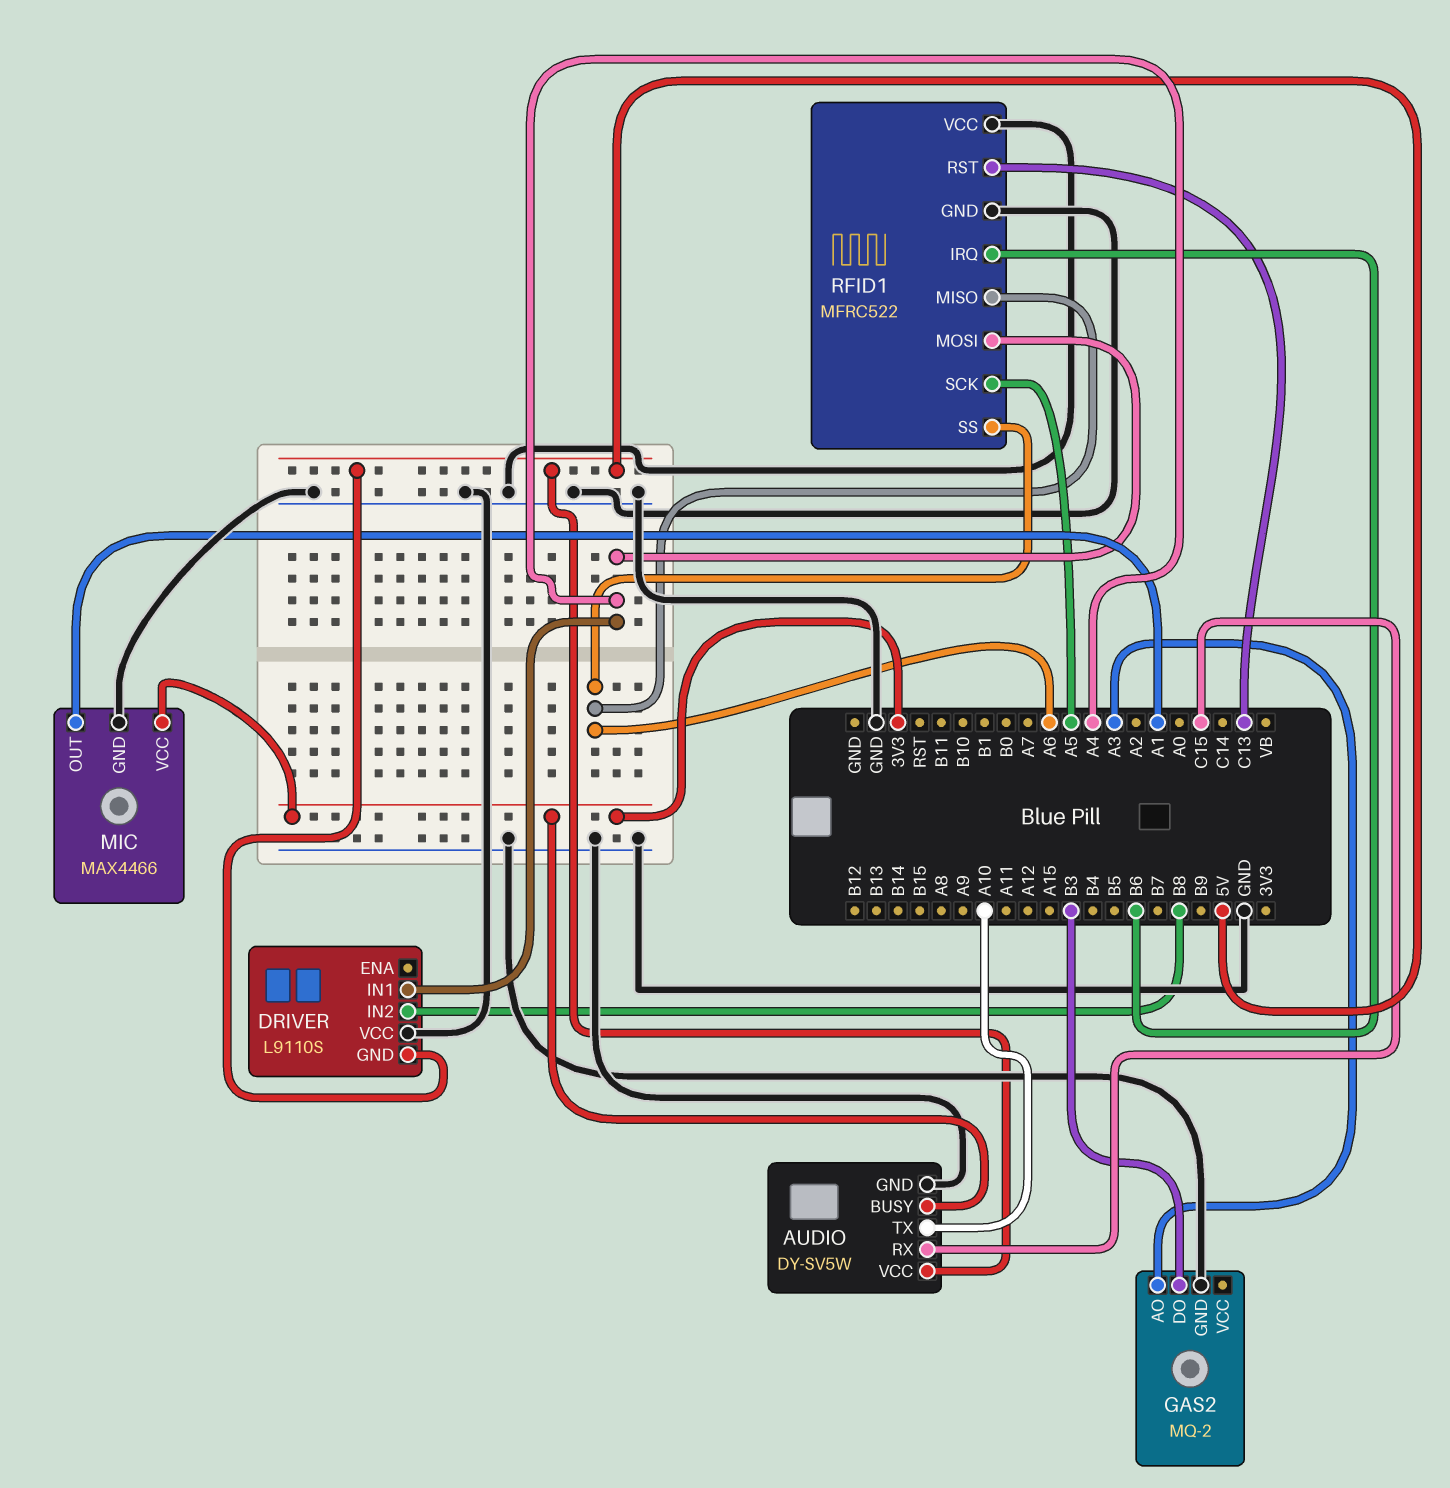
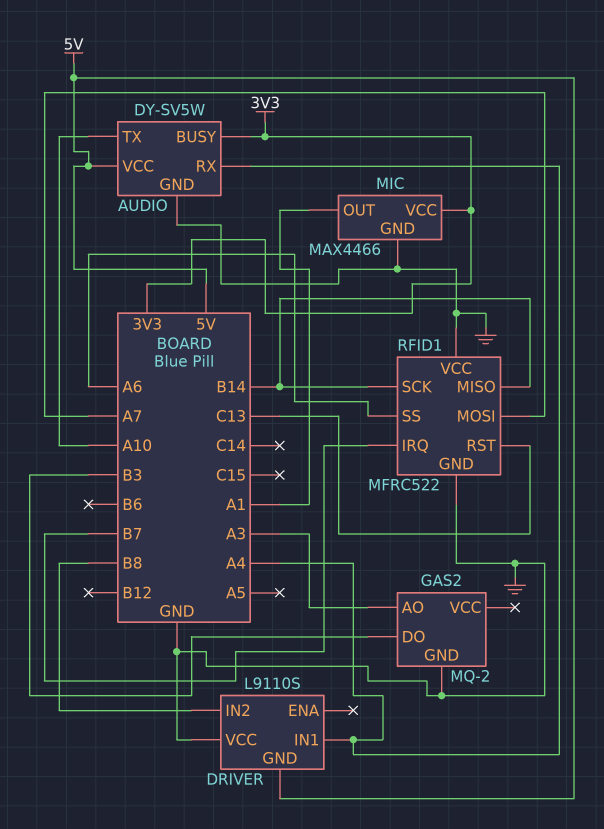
AUDIO pin RX: C15 -> A4
RFID1 pin IRQ: B6 -> B7
RFID1 pin MISO: A6 -> B14
RFID1 pin MOSI: A4 -> A7
RFID1 pin SCK: A5 -> B14

